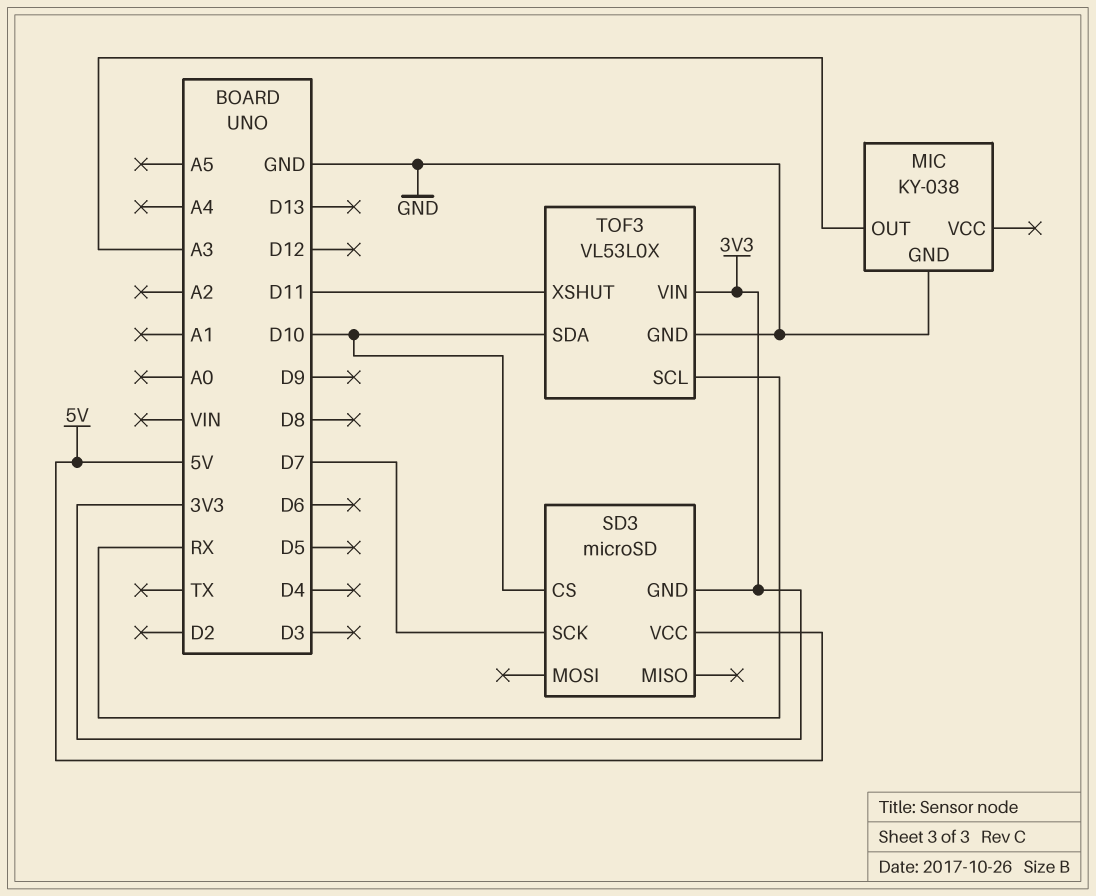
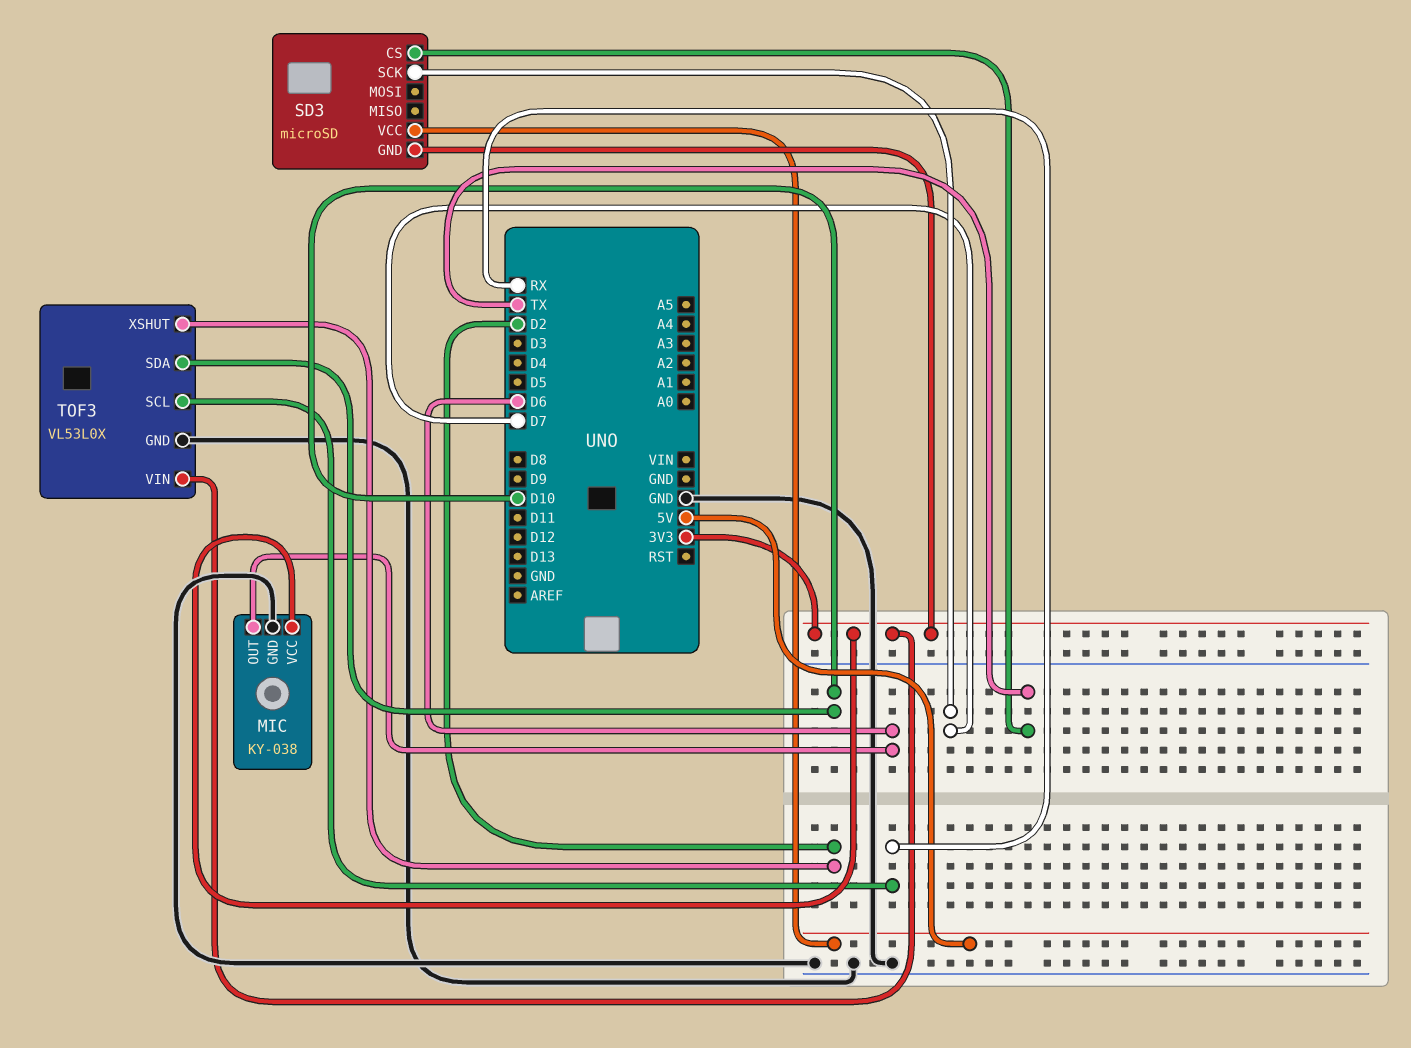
MIC pin OUT: A3 -> D6
MIC pin VCC: none -> 3V3
SD3 pin CS: D10 -> TX
TOF3 pin XSHUT: D11 -> D2

